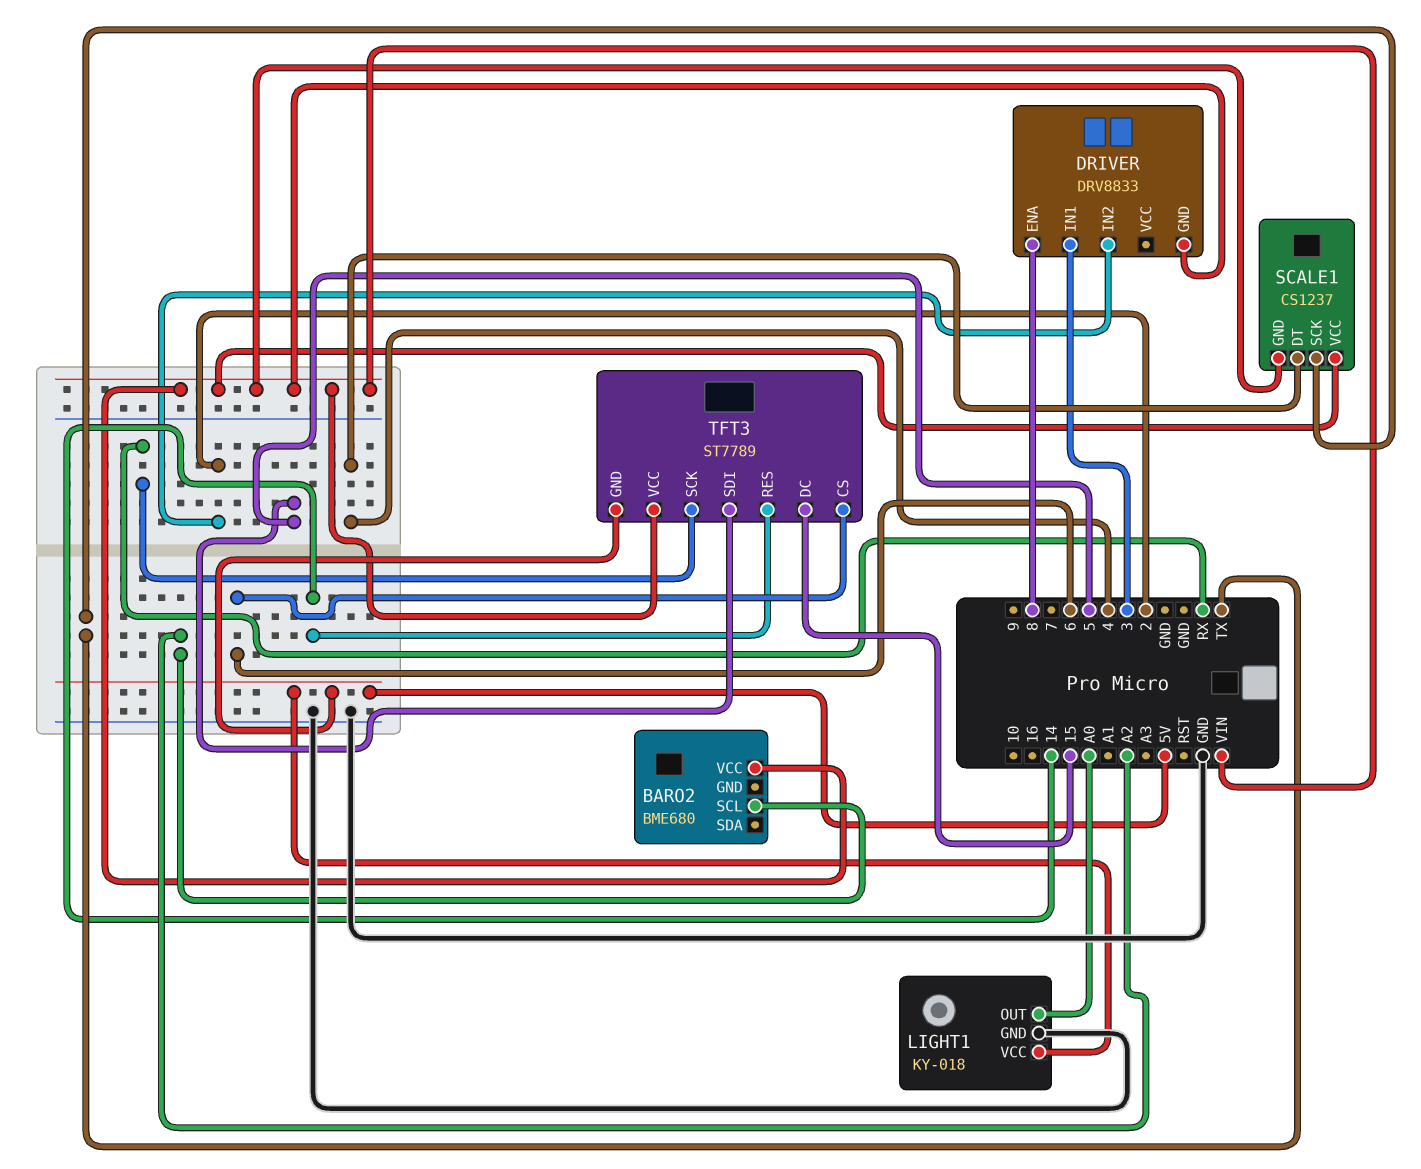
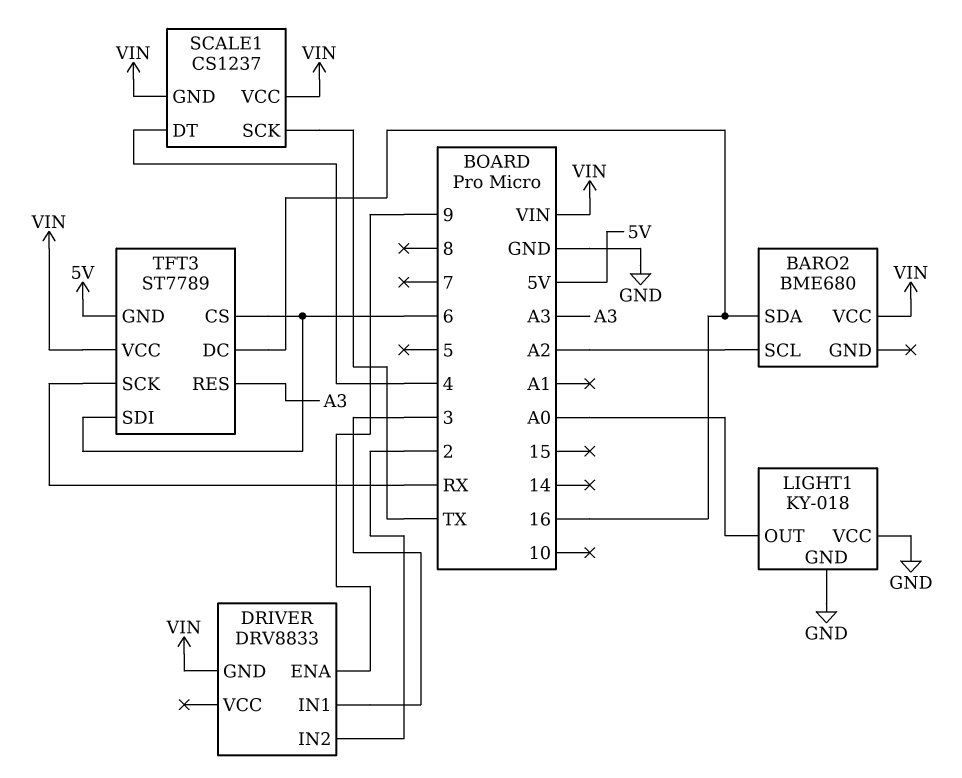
BARO2 pin SDA: none -> 16
DRIVER pin ENA: 8 -> 9
LIGHT1 pin VCC: 5V -> GND
TFT3 pin DC: 15 -> 16
TFT3 pin RES: 14 -> A3
TFT3 pin SDI: 5 -> 6

